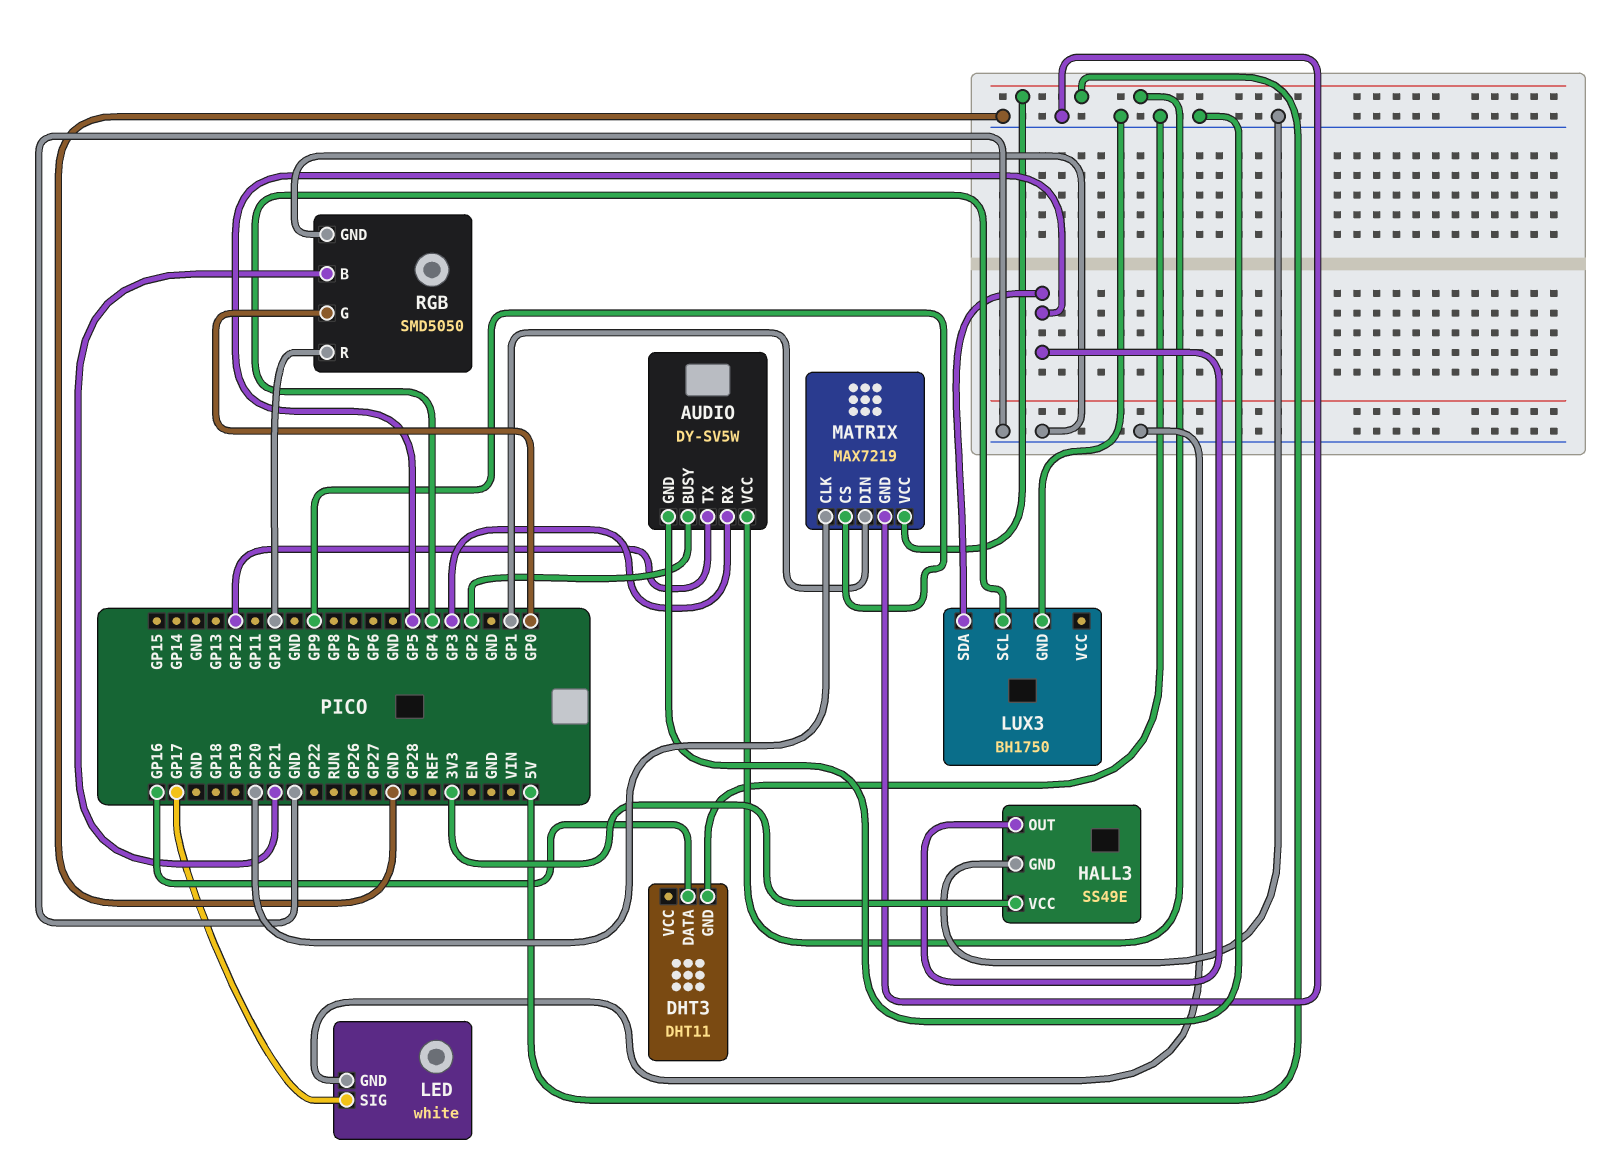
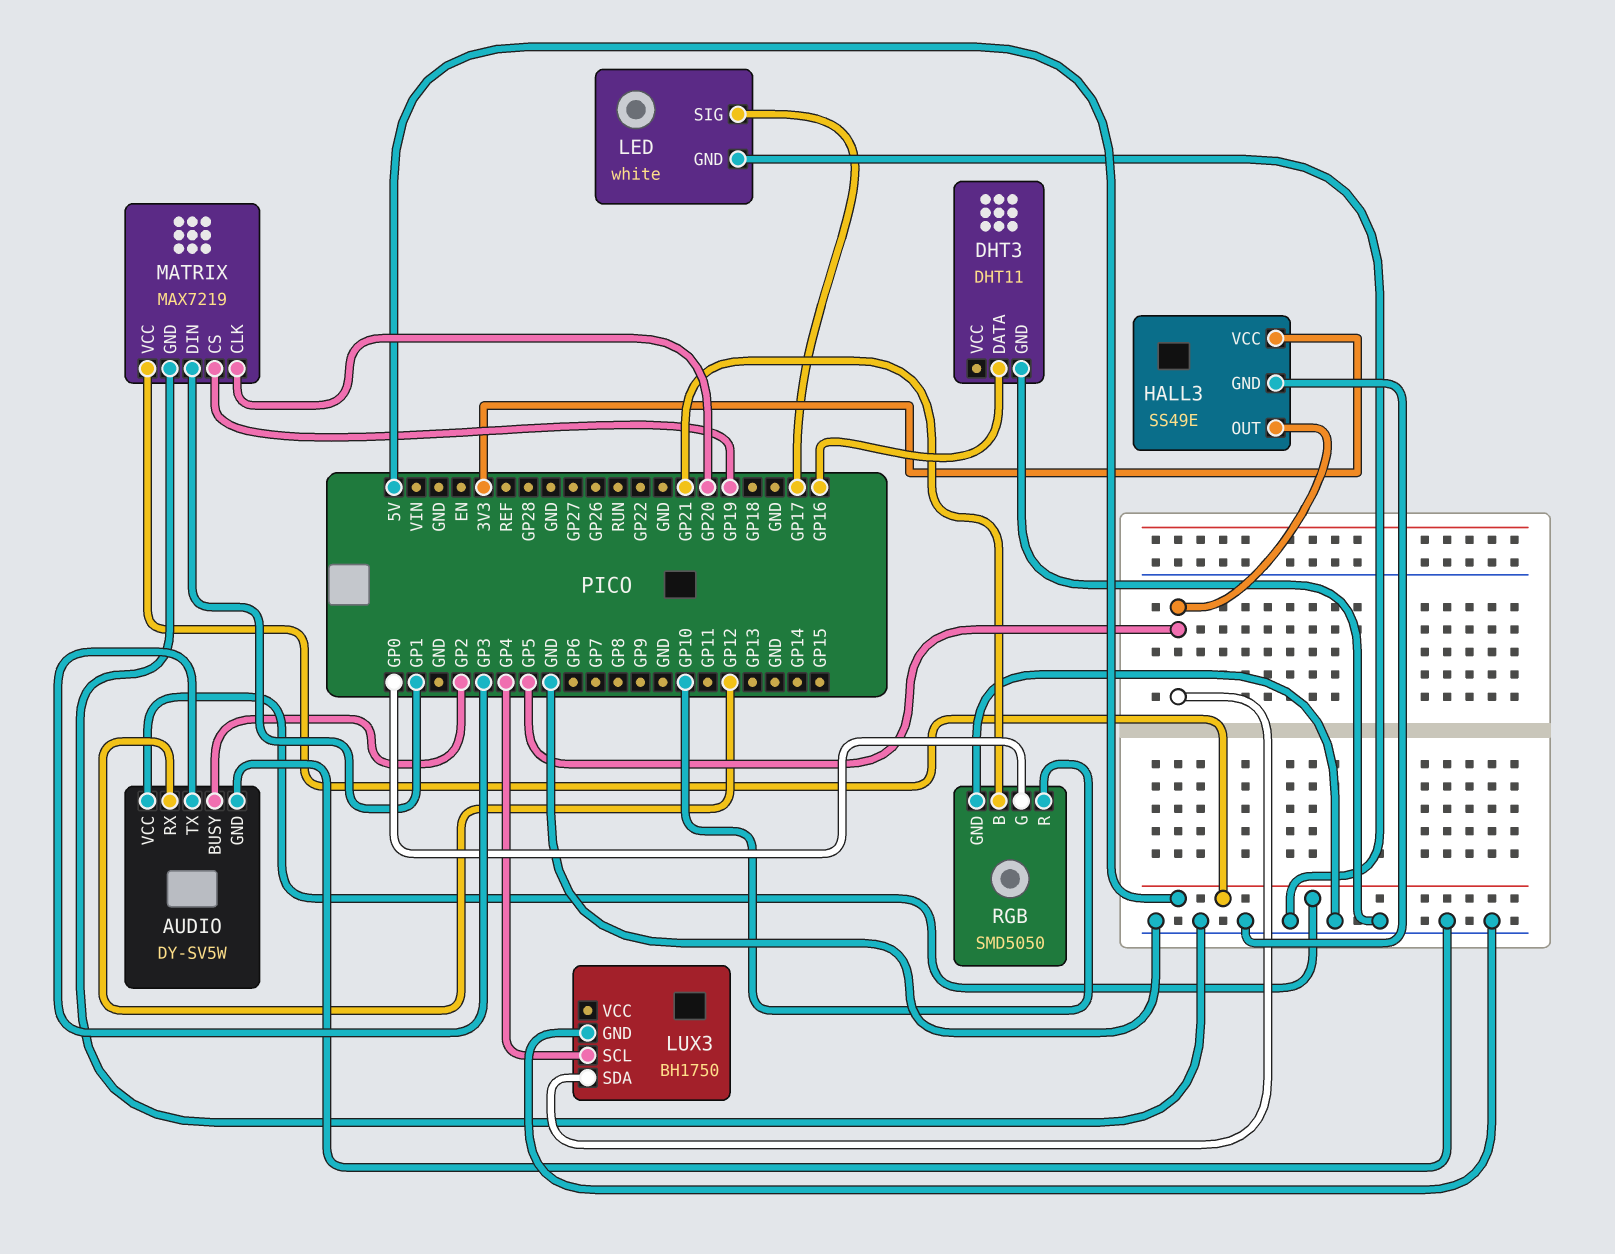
AUDIO pin RX: GP3 -> GP12
AUDIO pin TX: GP12 -> GP3
MATRIX pin CS: GP9 -> GP19

